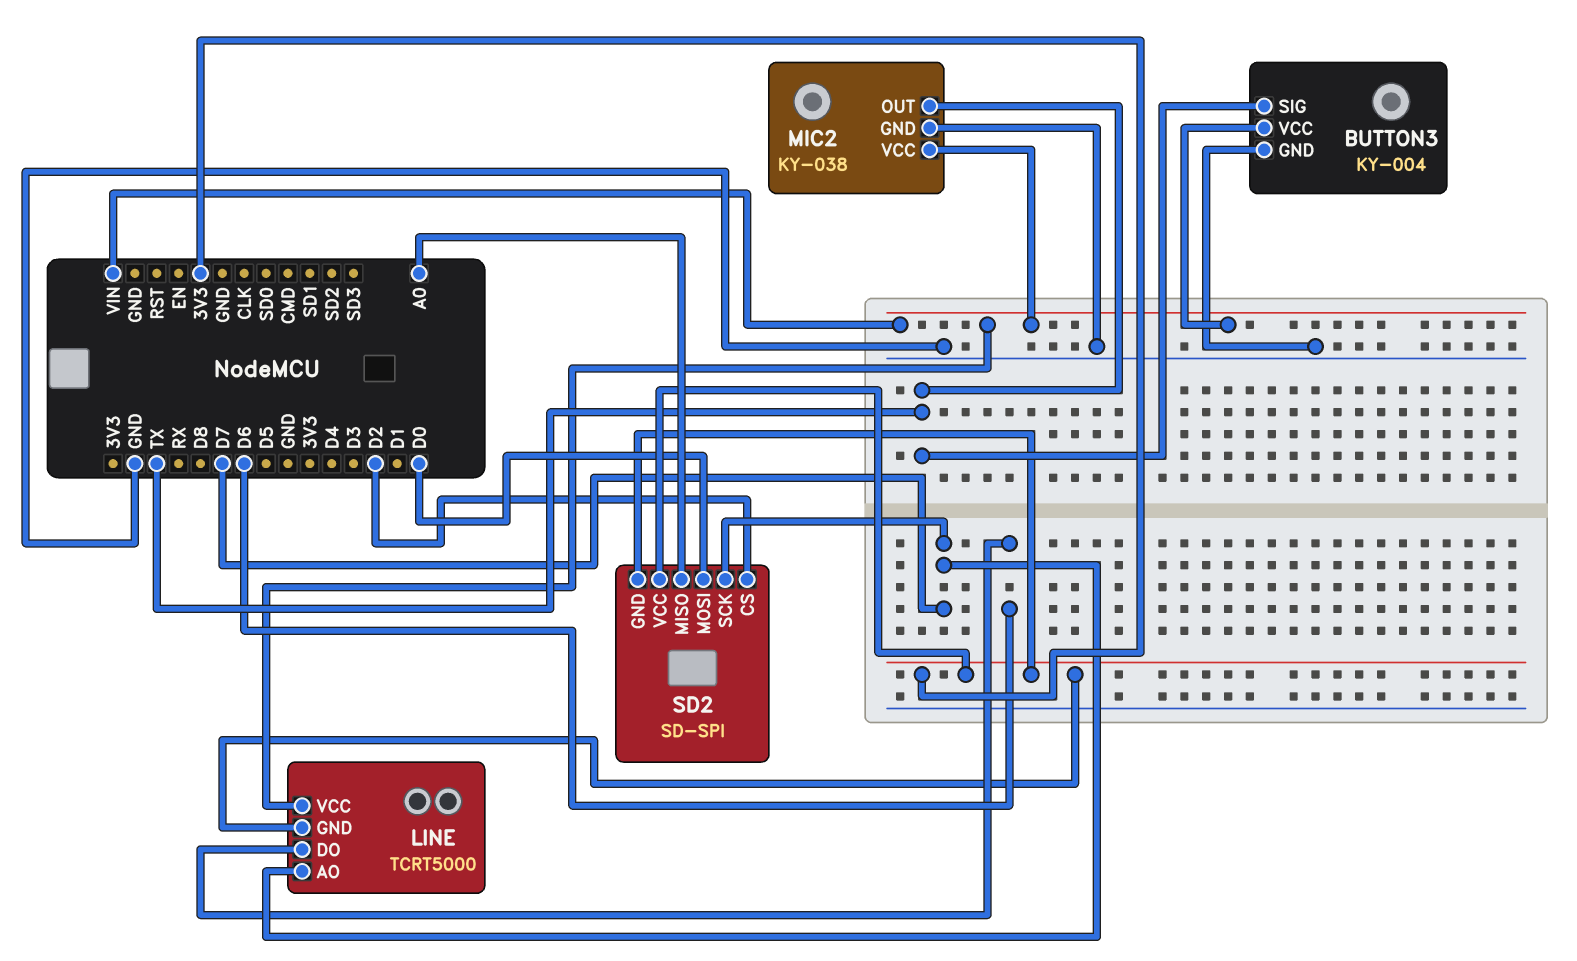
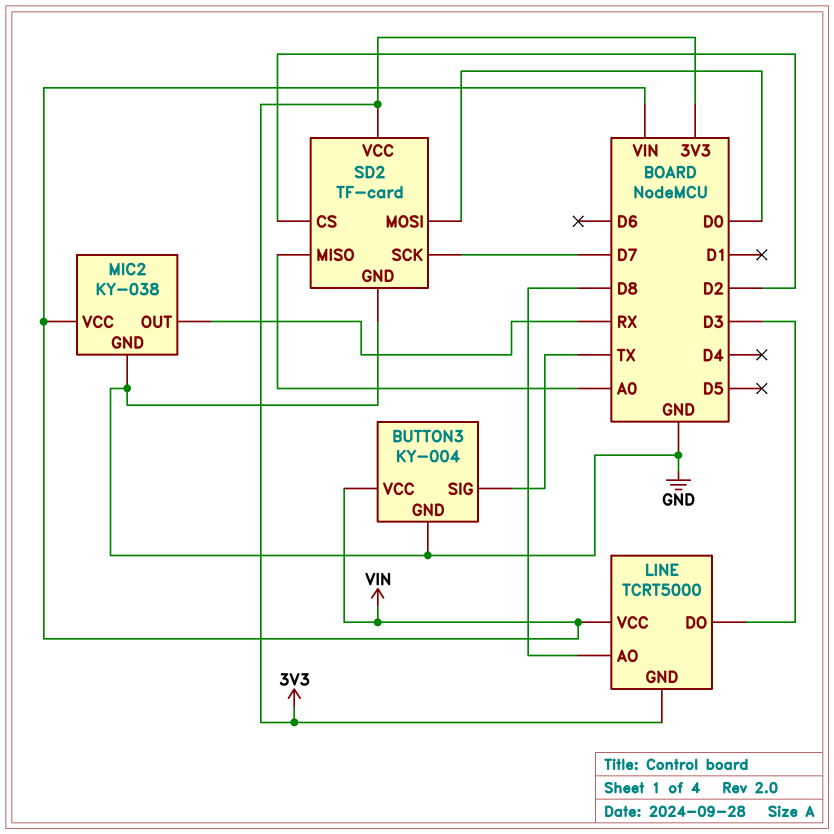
LINE pin AO: D7 -> D8
LINE pin DO: D6 -> D3
MIC2 pin OUT: TX -> RX
SD2: SD-SPI -> TF-card
SD2 pin GND: 3V3 -> GND

